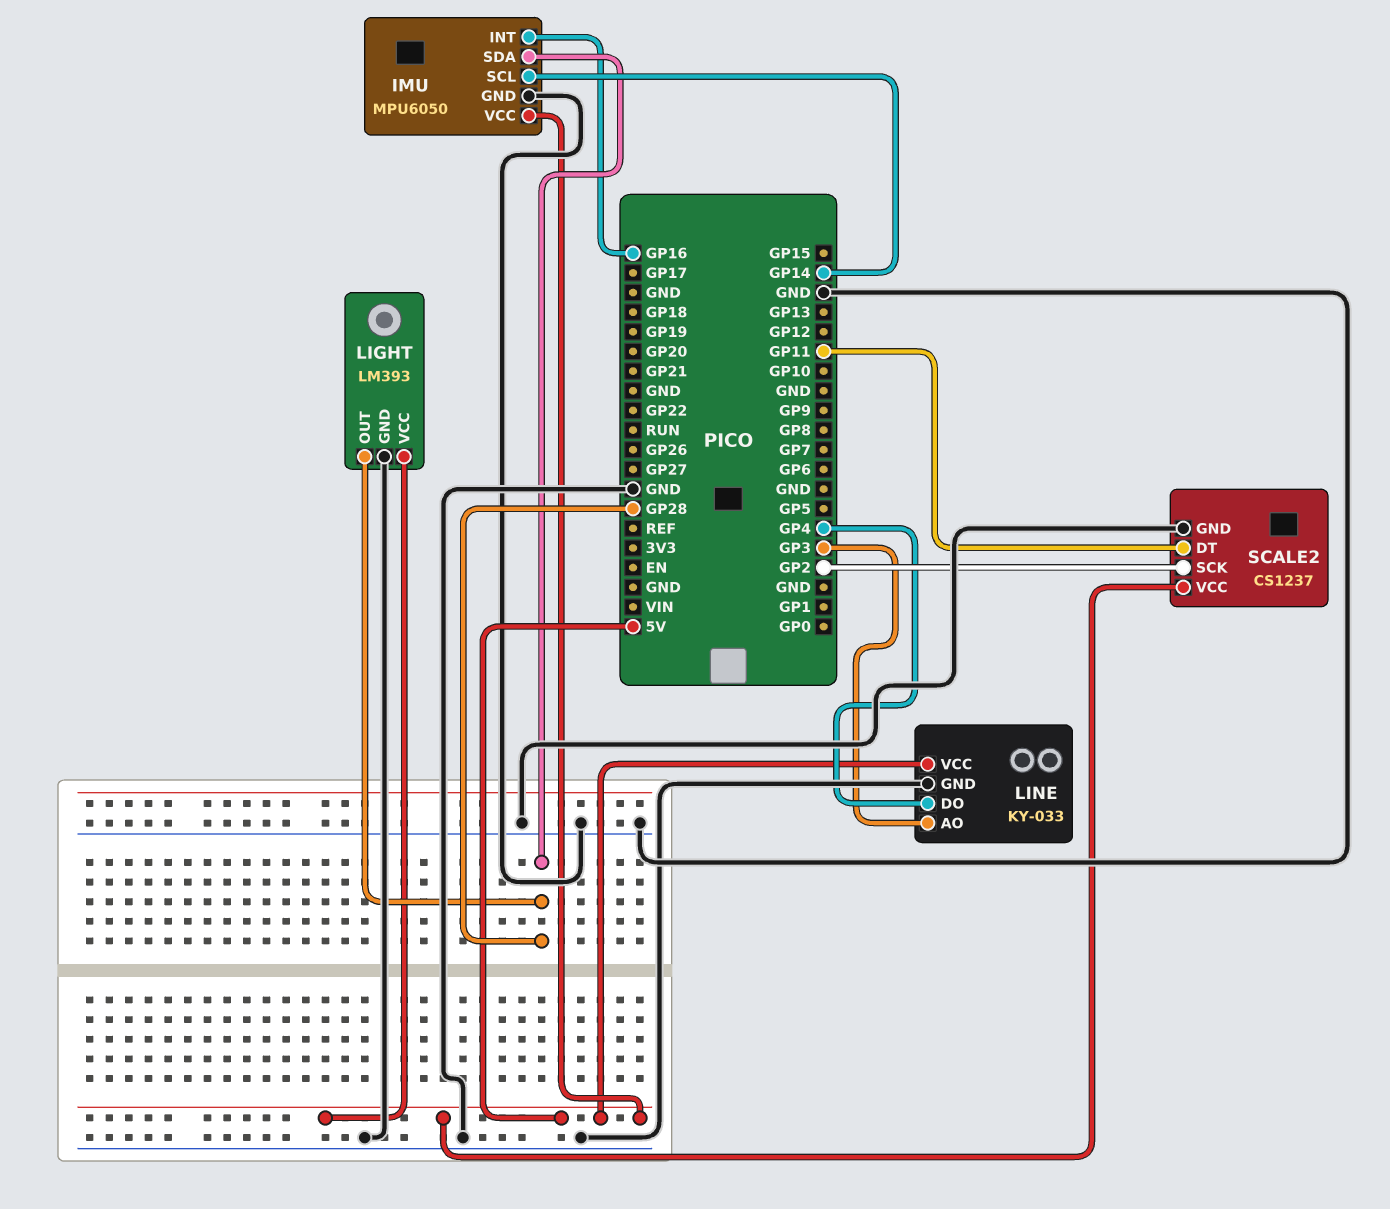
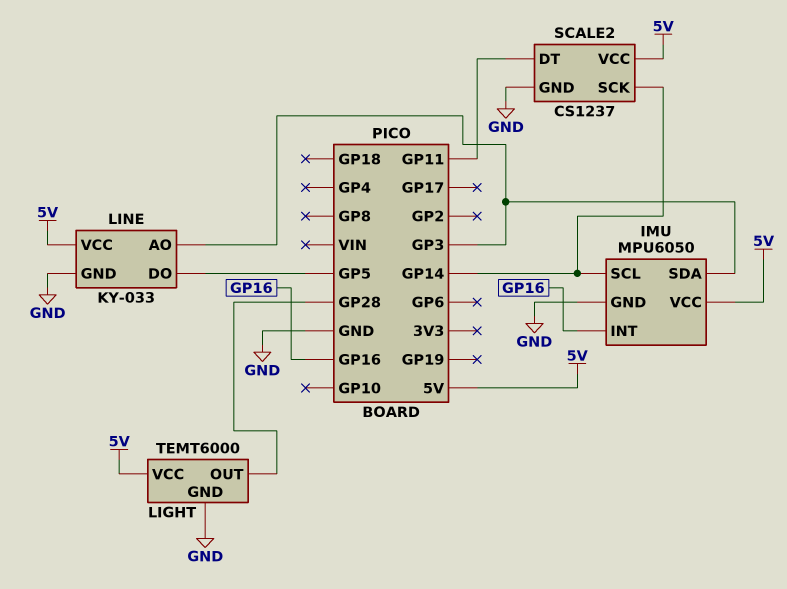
IMU pin SDA: GP28 -> GP3
LIGHT: LM393 -> TEMT6000
LINE pin DO: GP4 -> GP5
SCALE2 pin SCK: GP2 -> GP14

